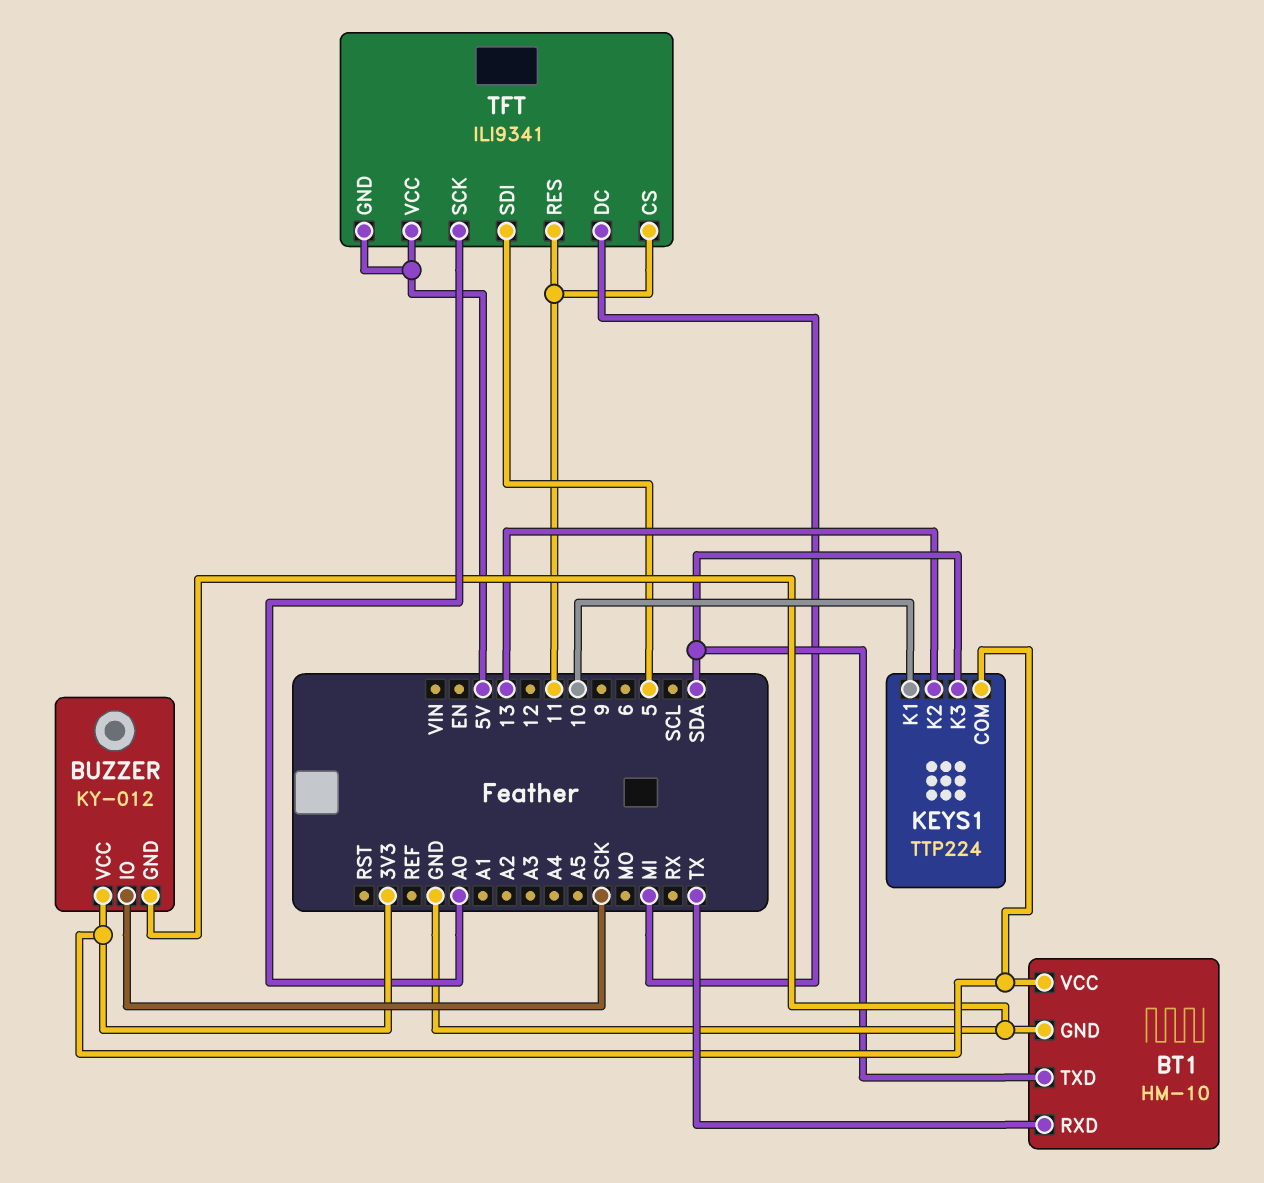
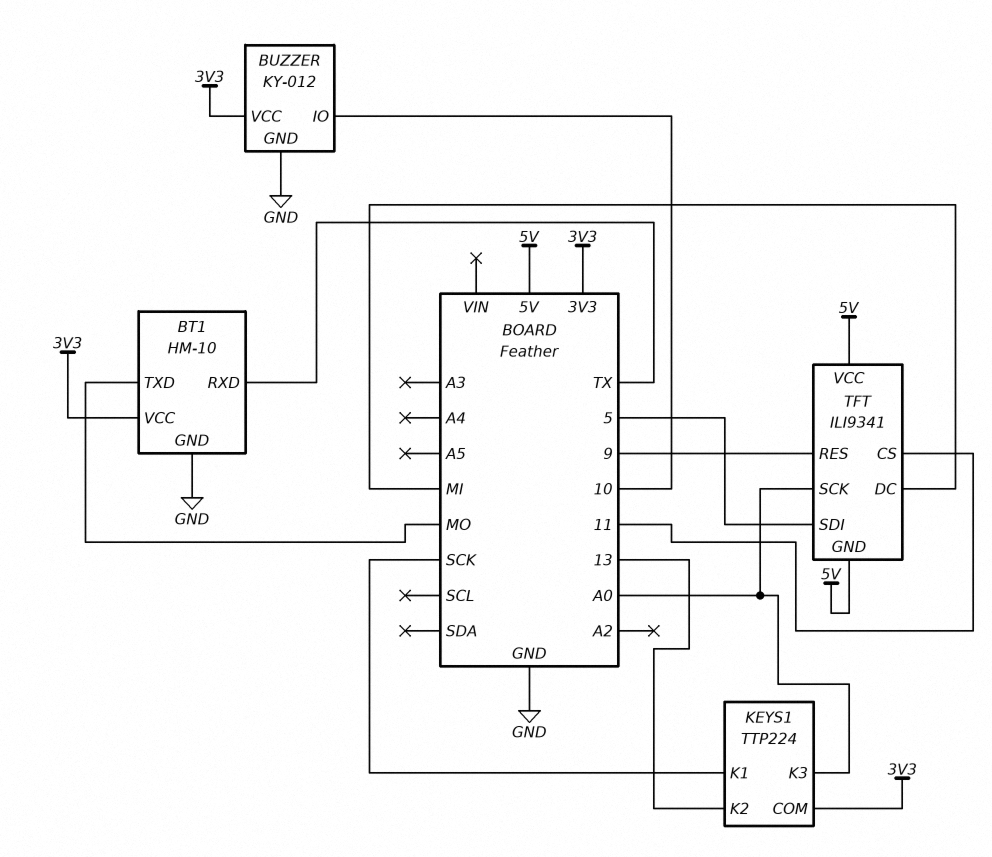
BT1 pin TXD: SDA -> MO
BUZZER pin IO: SCK -> 10
KEYS1 pin K1: 10 -> SCK
KEYS1 pin K3: SDA -> A0
TFT pin RES: 11 -> 9

